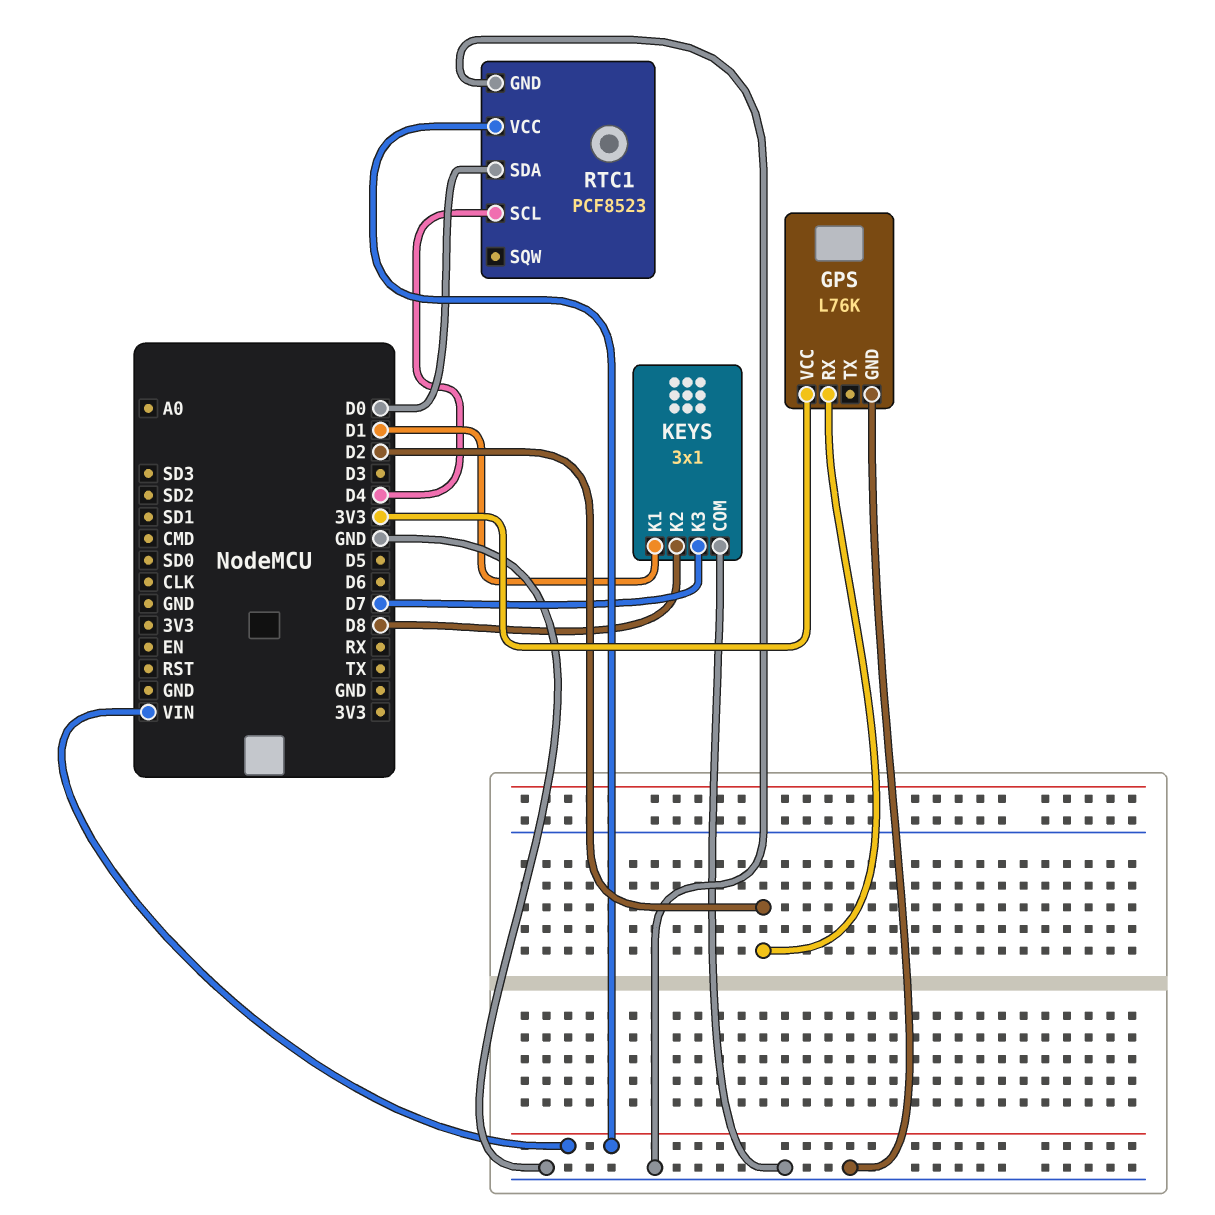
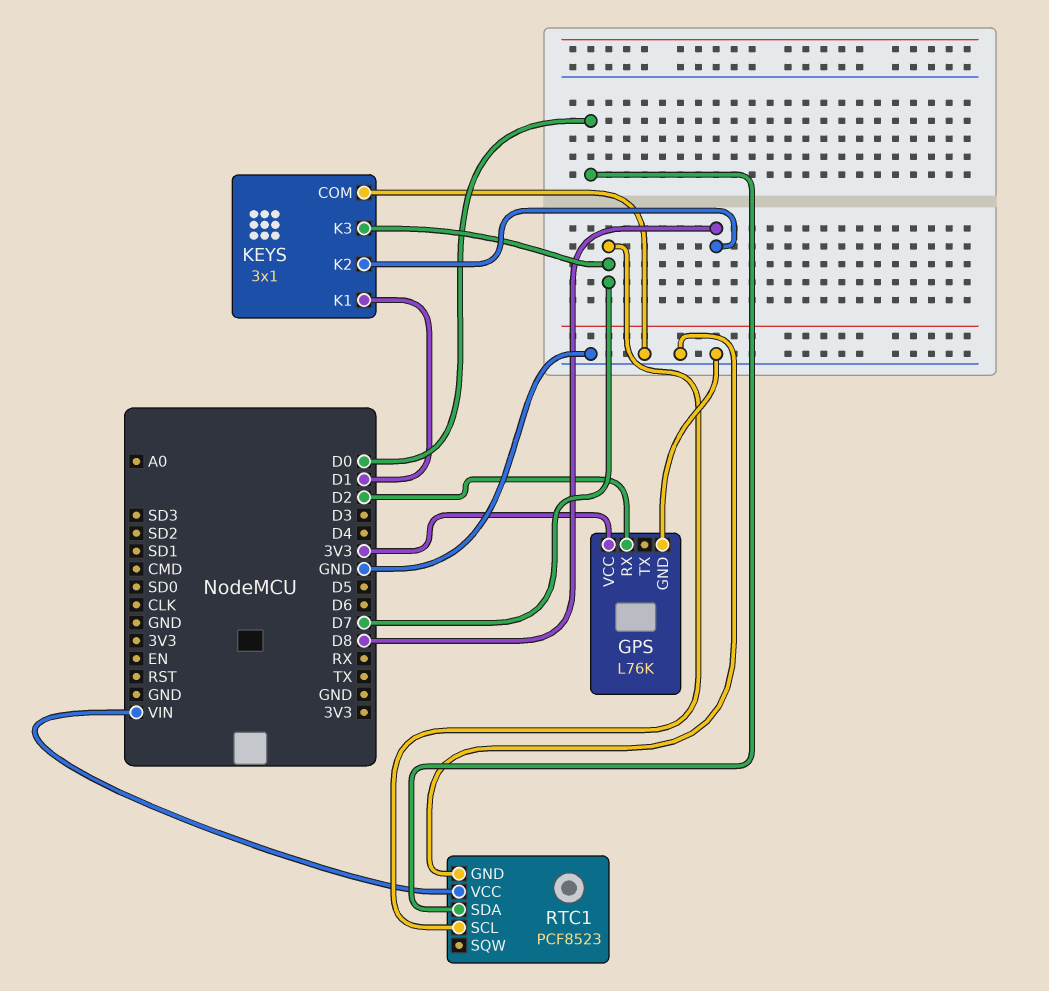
RTC1 pin SCL: D4 -> D7

